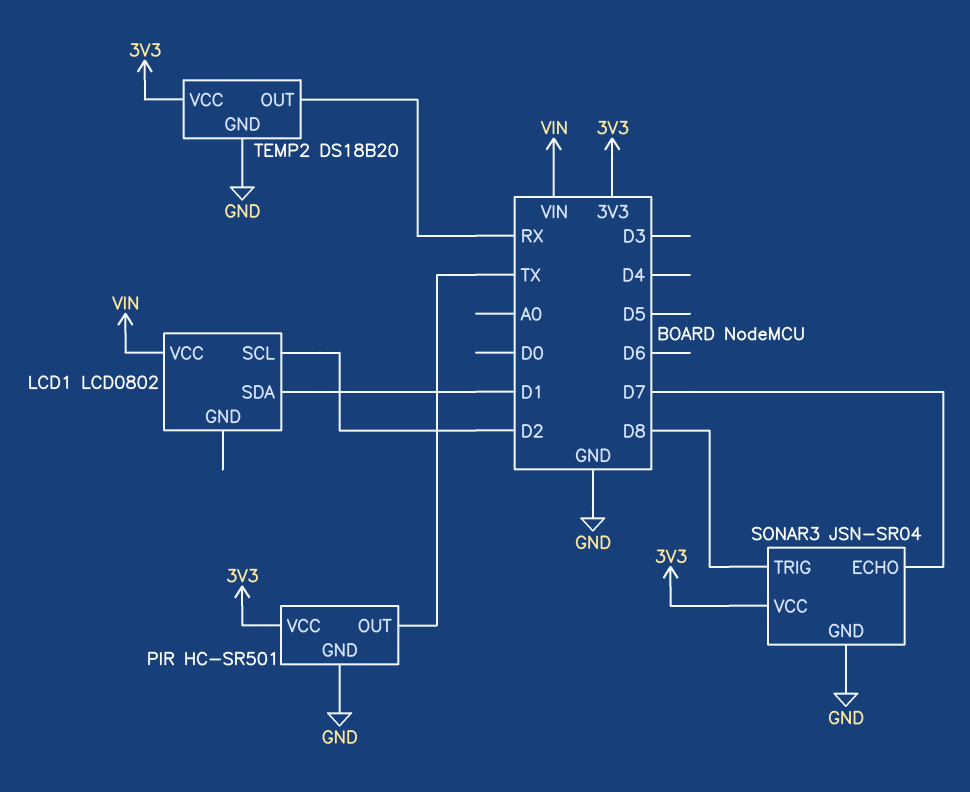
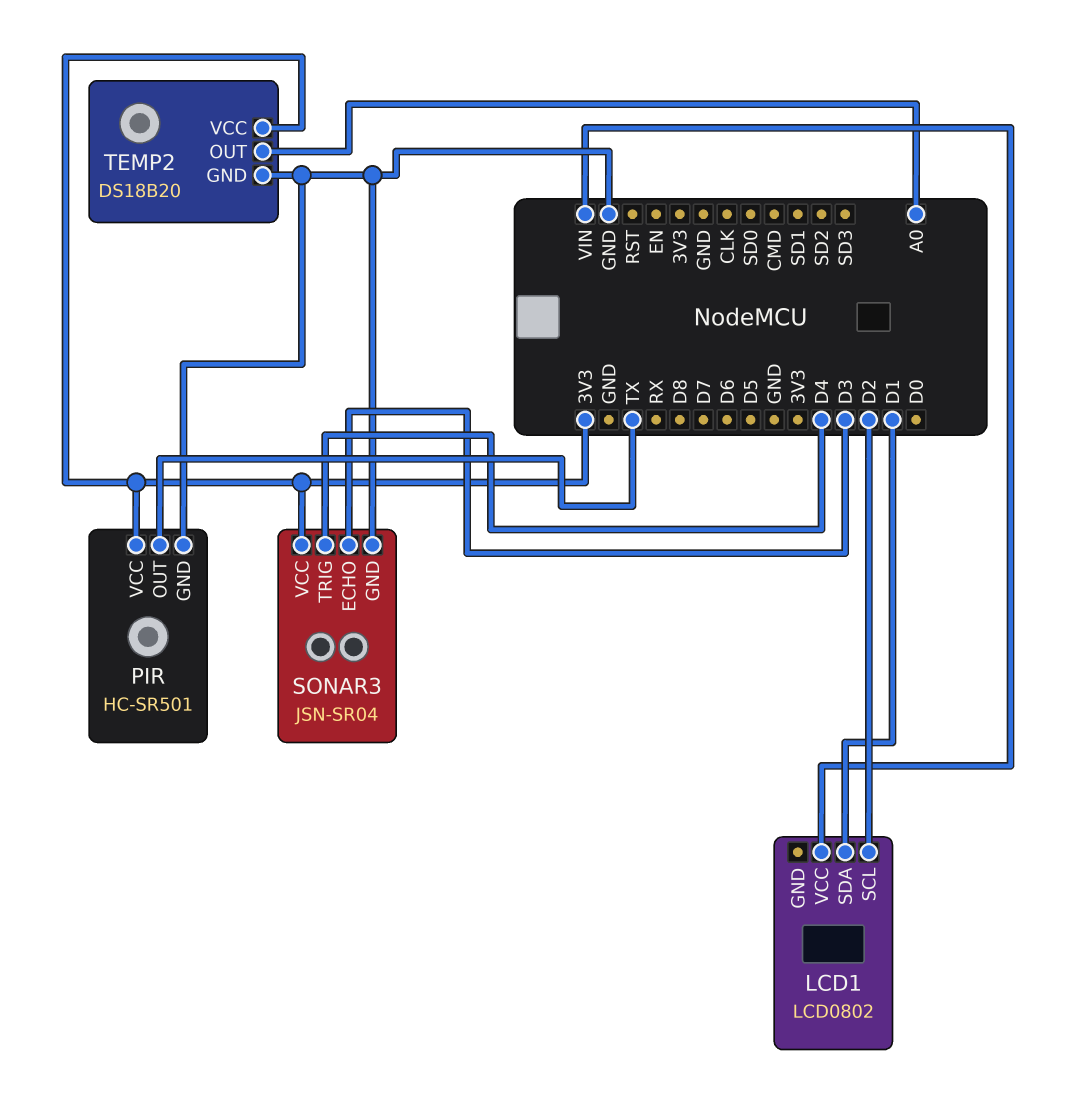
SONAR3 pin ECHO: D7 -> D3
SONAR3 pin TRIG: D8 -> D4
TEMP2 pin OUT: RX -> A0

